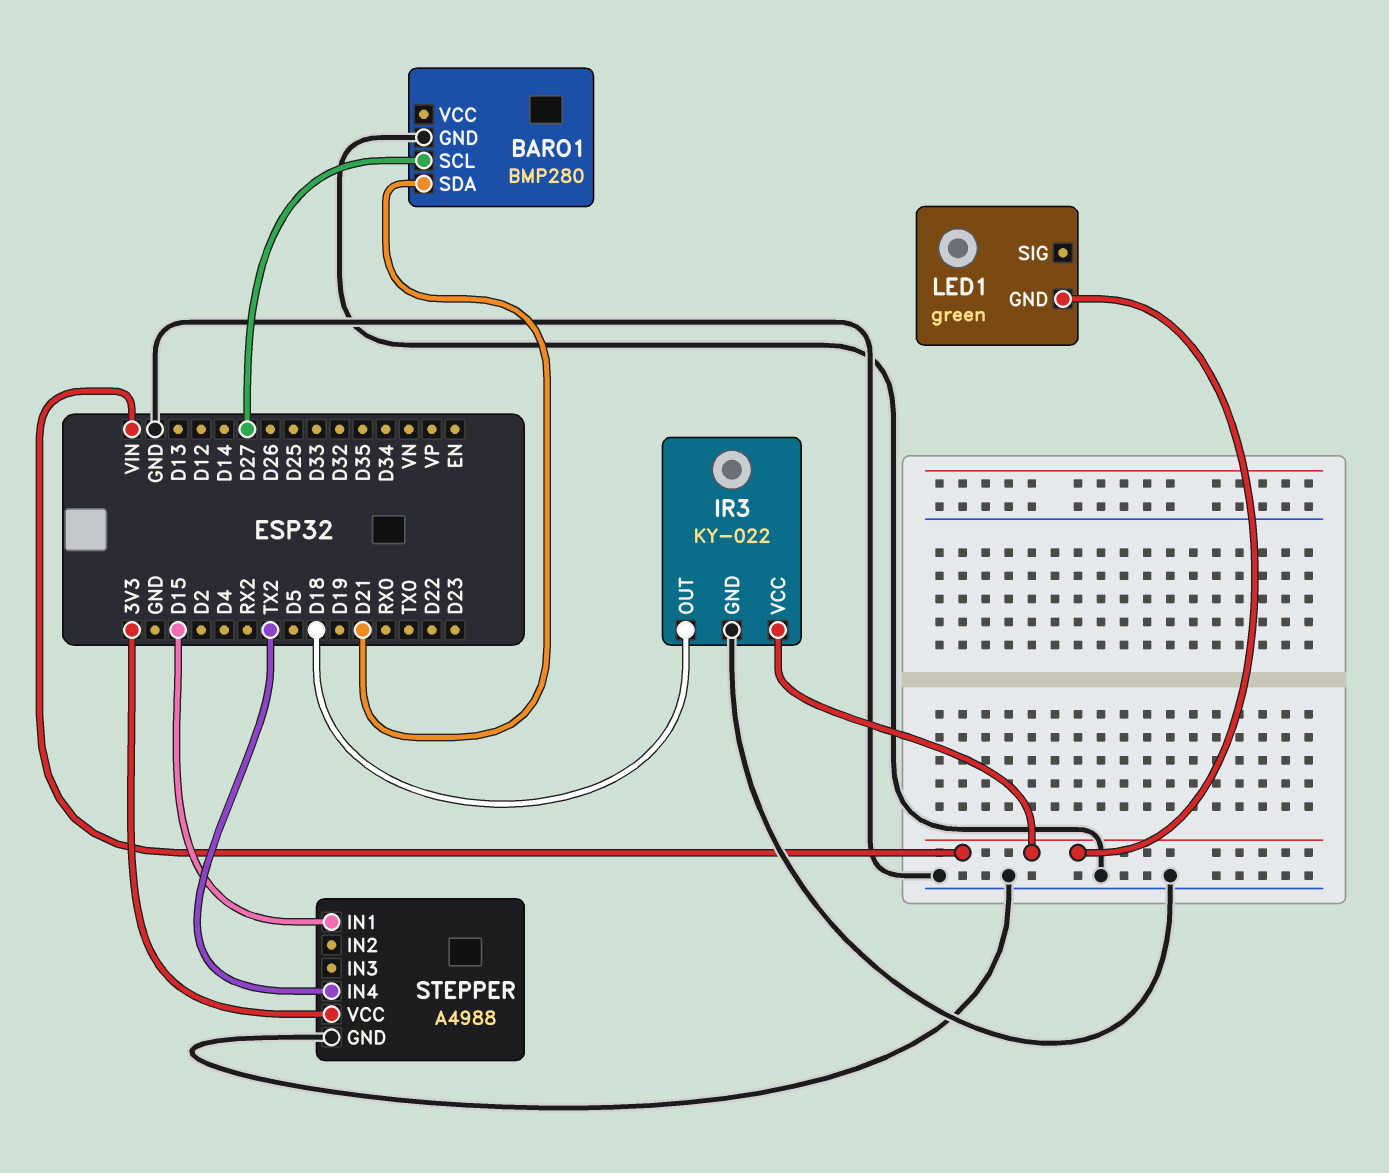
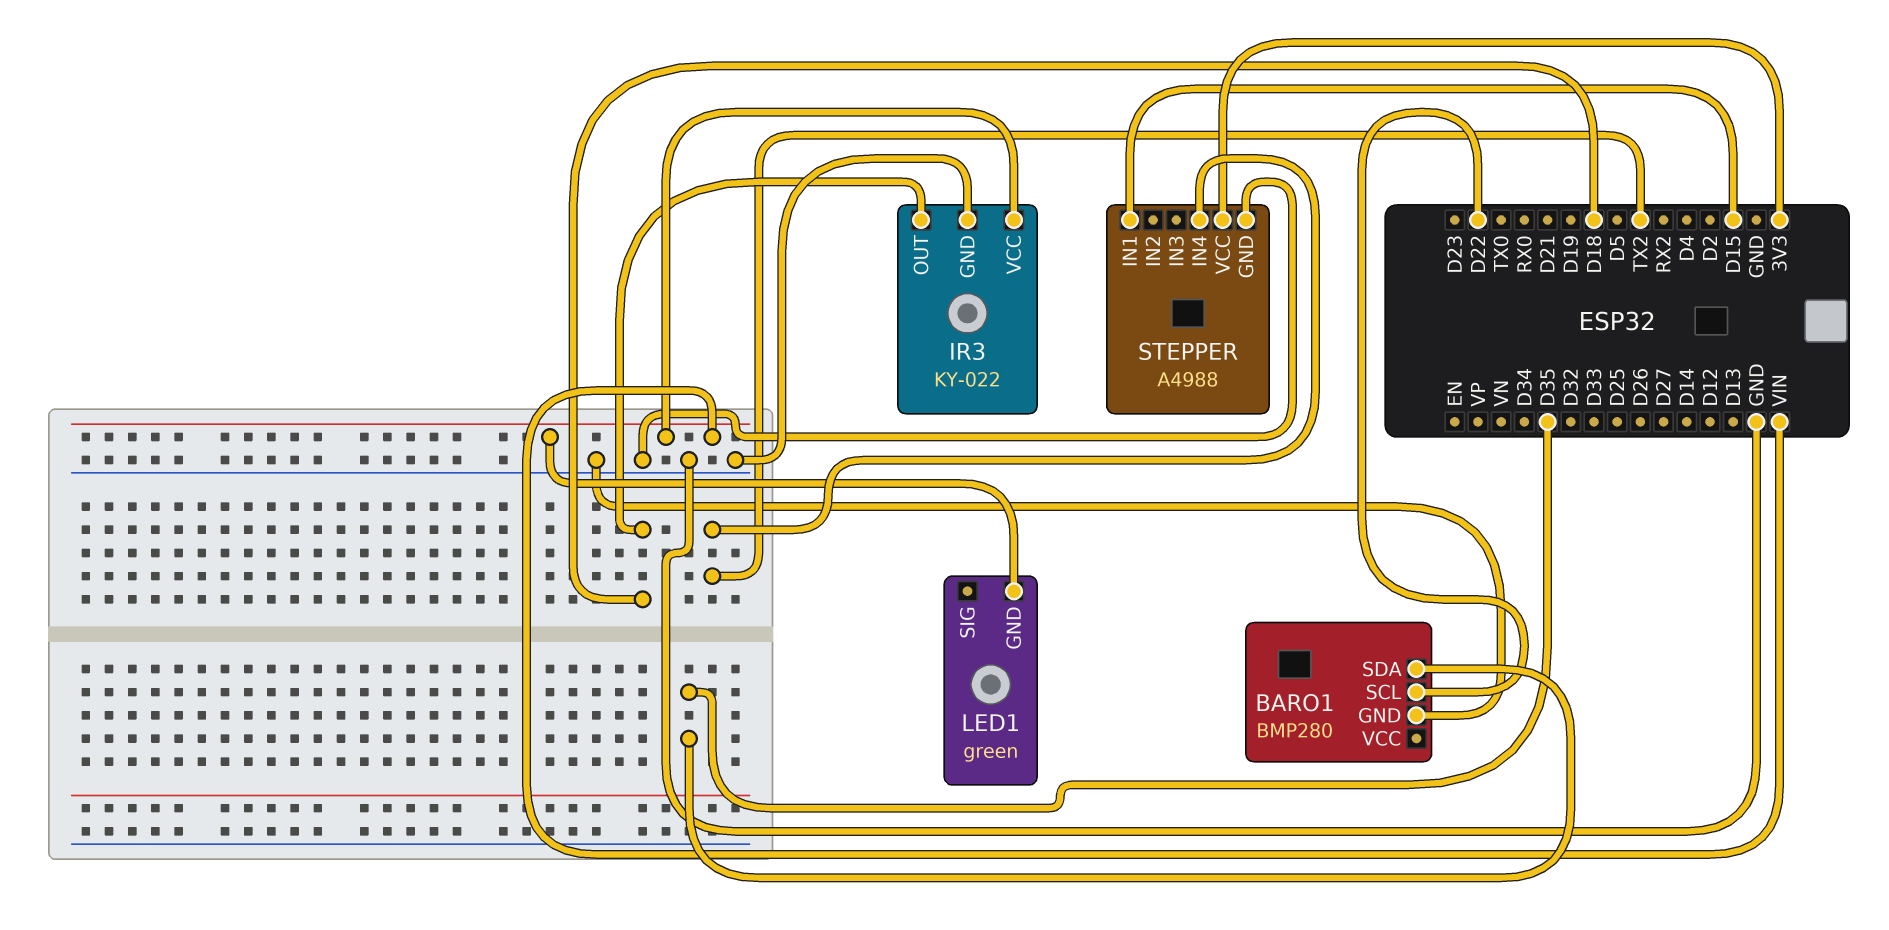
BARO1 pin SCL: D27 -> D22
BARO1 pin SDA: D21 -> D35

